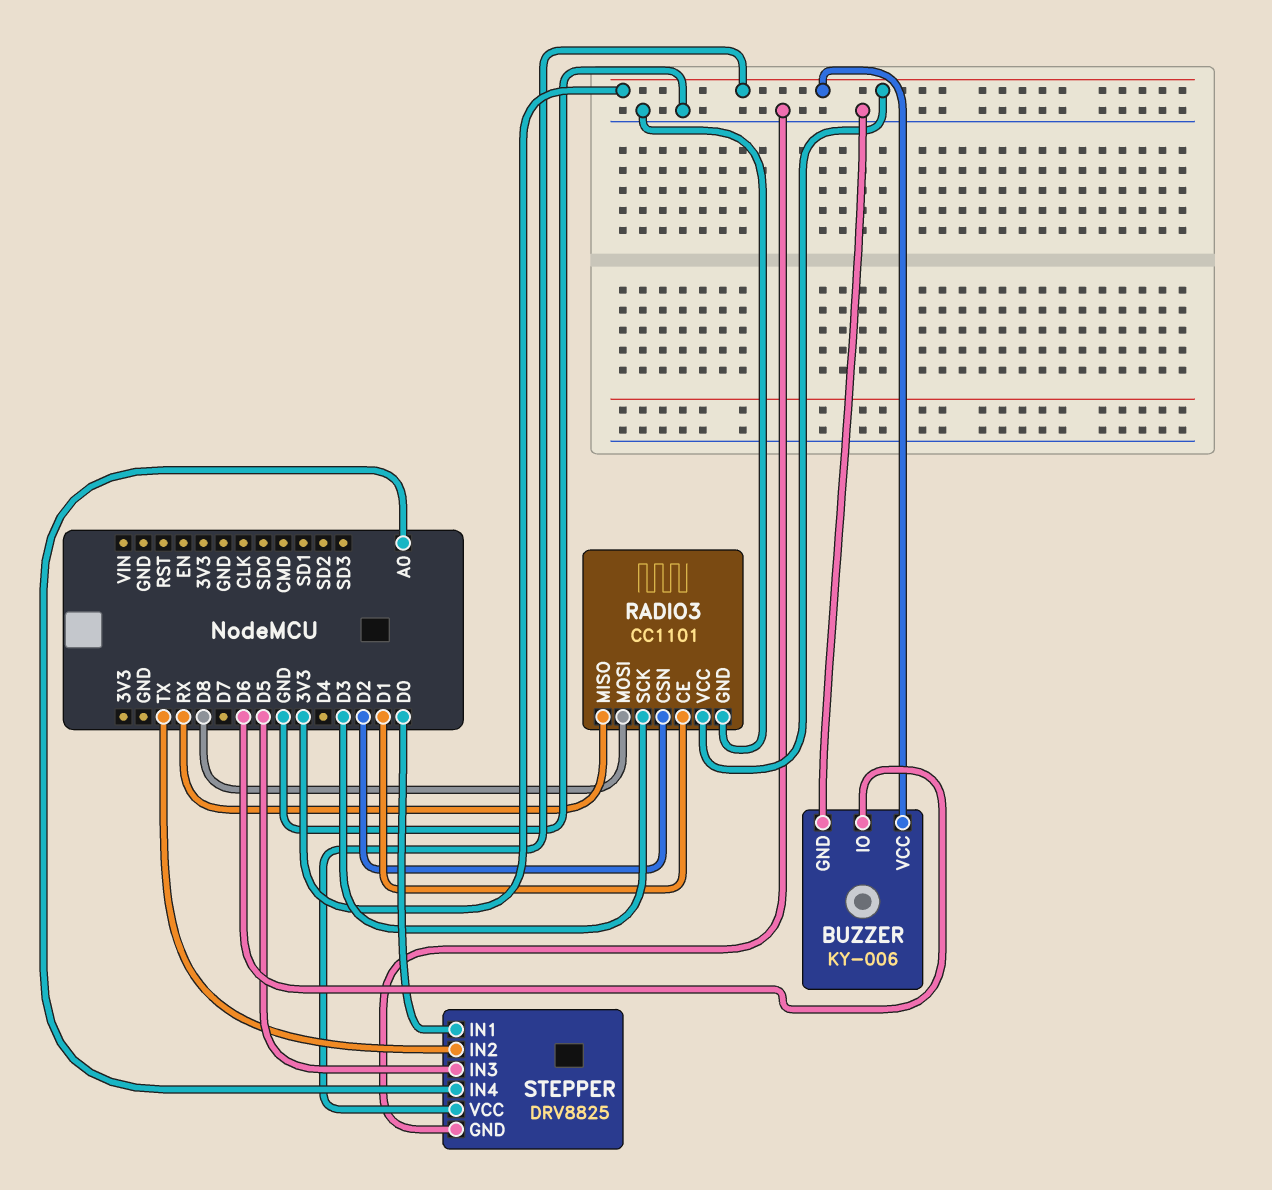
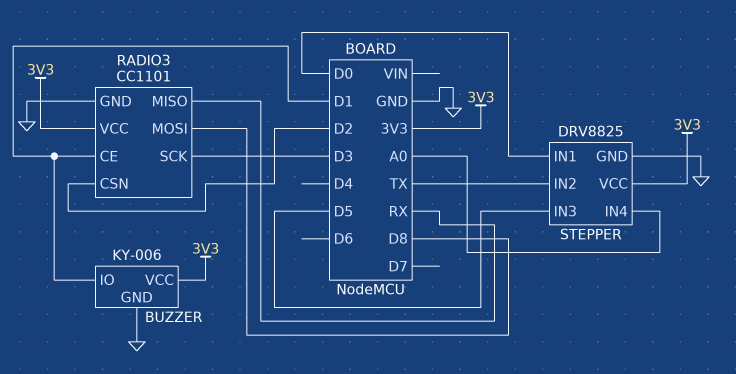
BUZZER pin IO: D6 -> D1

